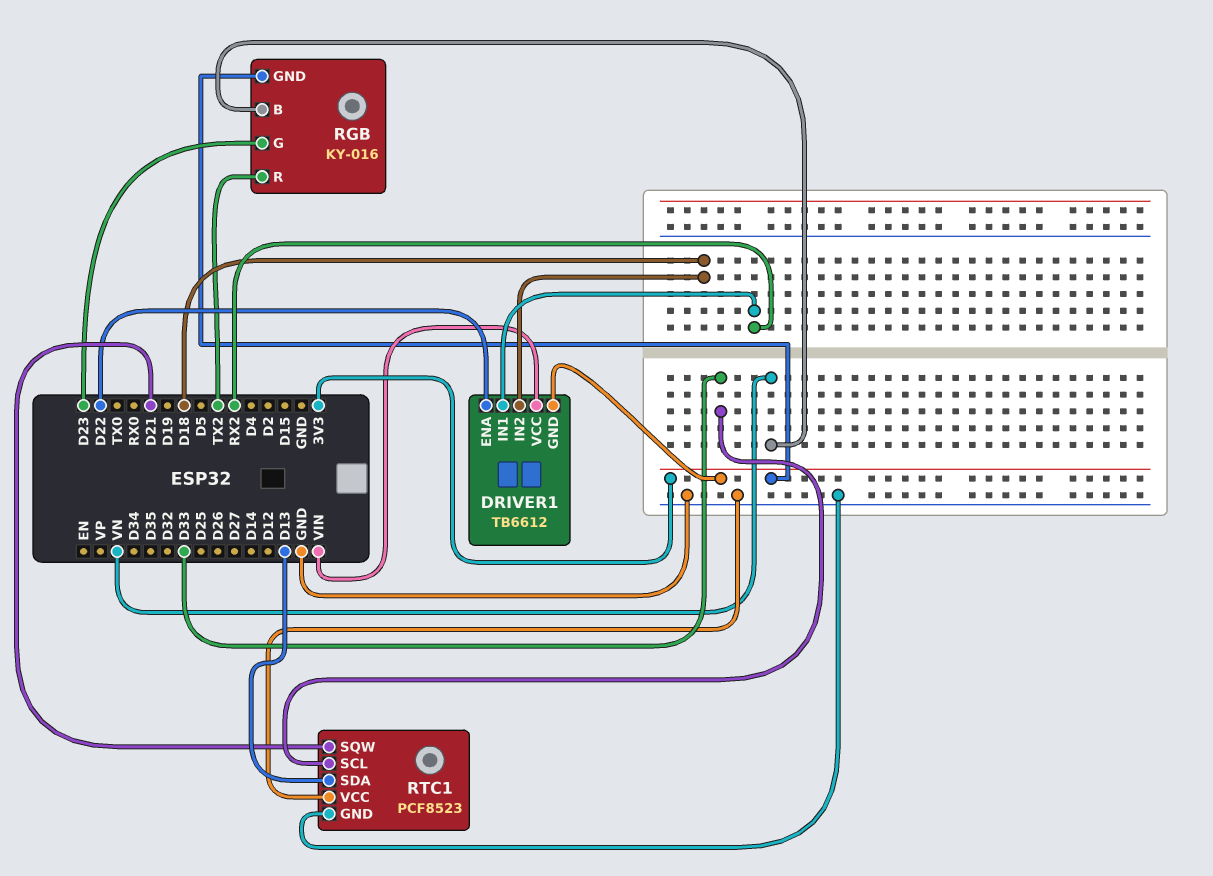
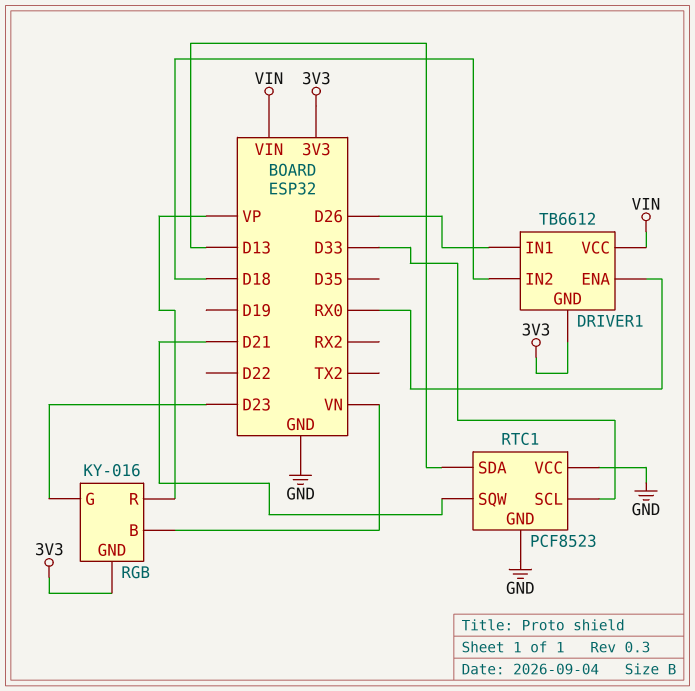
DRIVER1 pin ENA: D22 -> RX0
DRIVER1 pin IN1: RX2 -> D26
RGB pin R: TX2 -> VP

